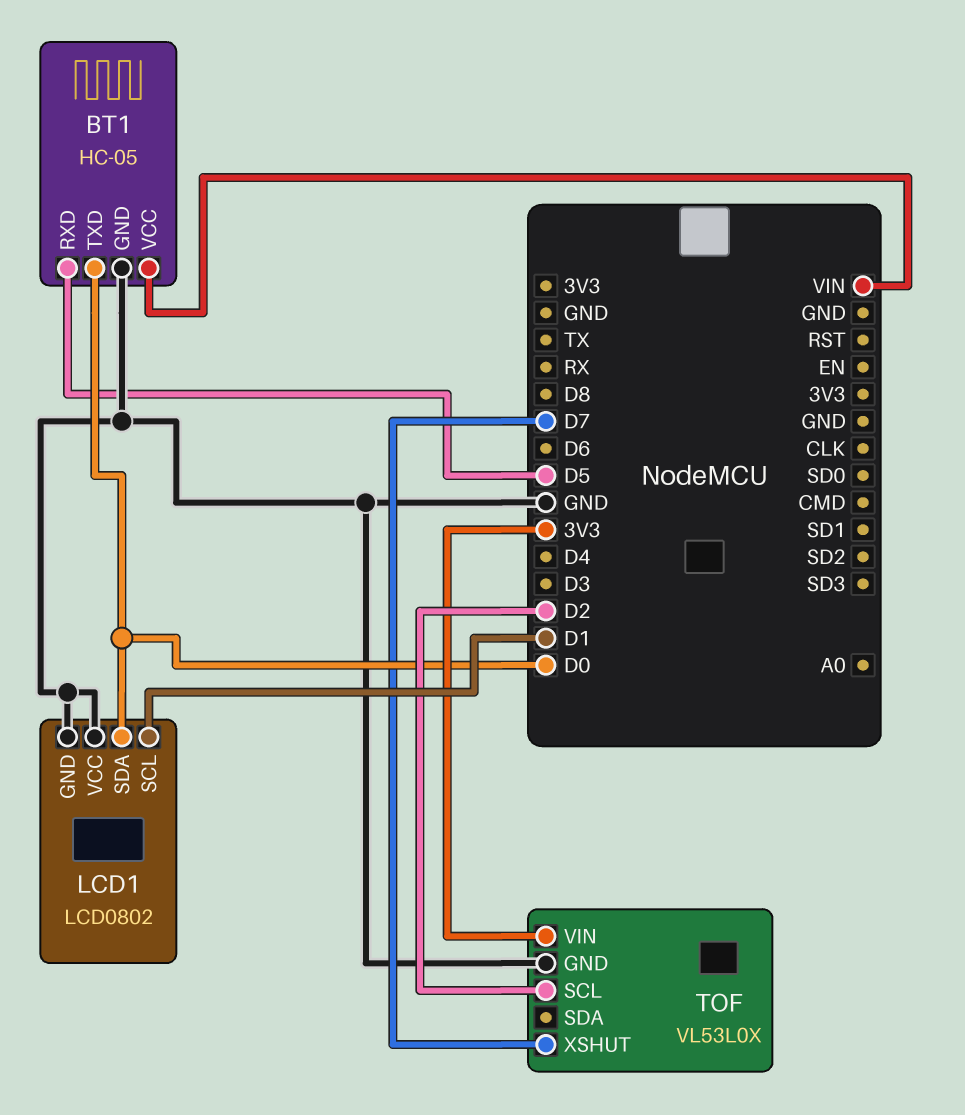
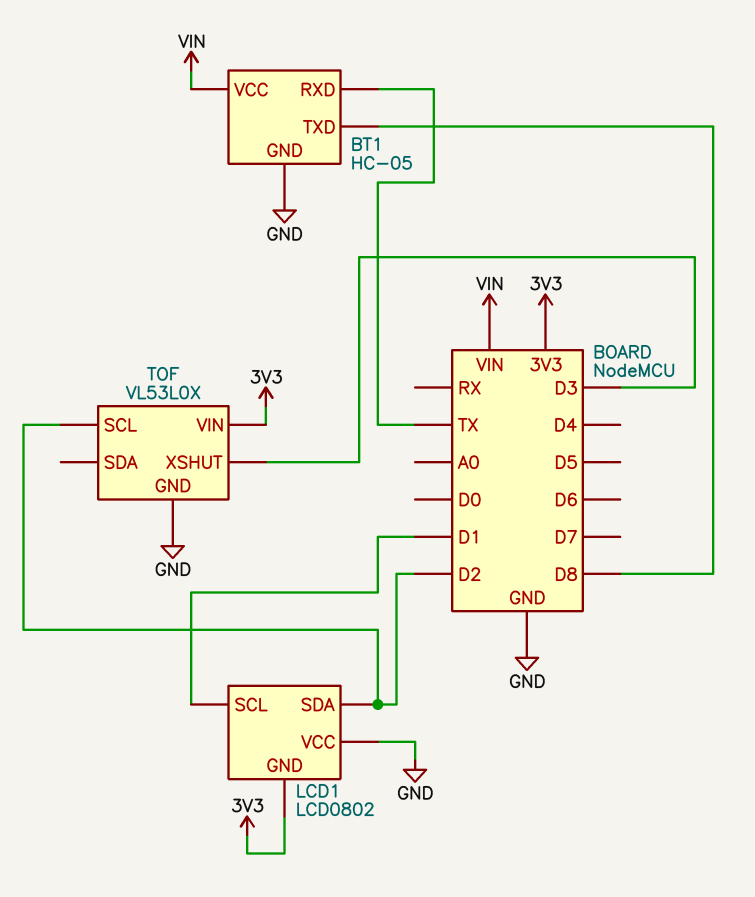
BT1 pin RXD: D5 -> TX
BT1 pin TXD: D0 -> D8
LCD1 pin GND: GND -> 3V3
LCD1 pin SDA: D0 -> D2
TOF pin XSHUT: D7 -> D3

